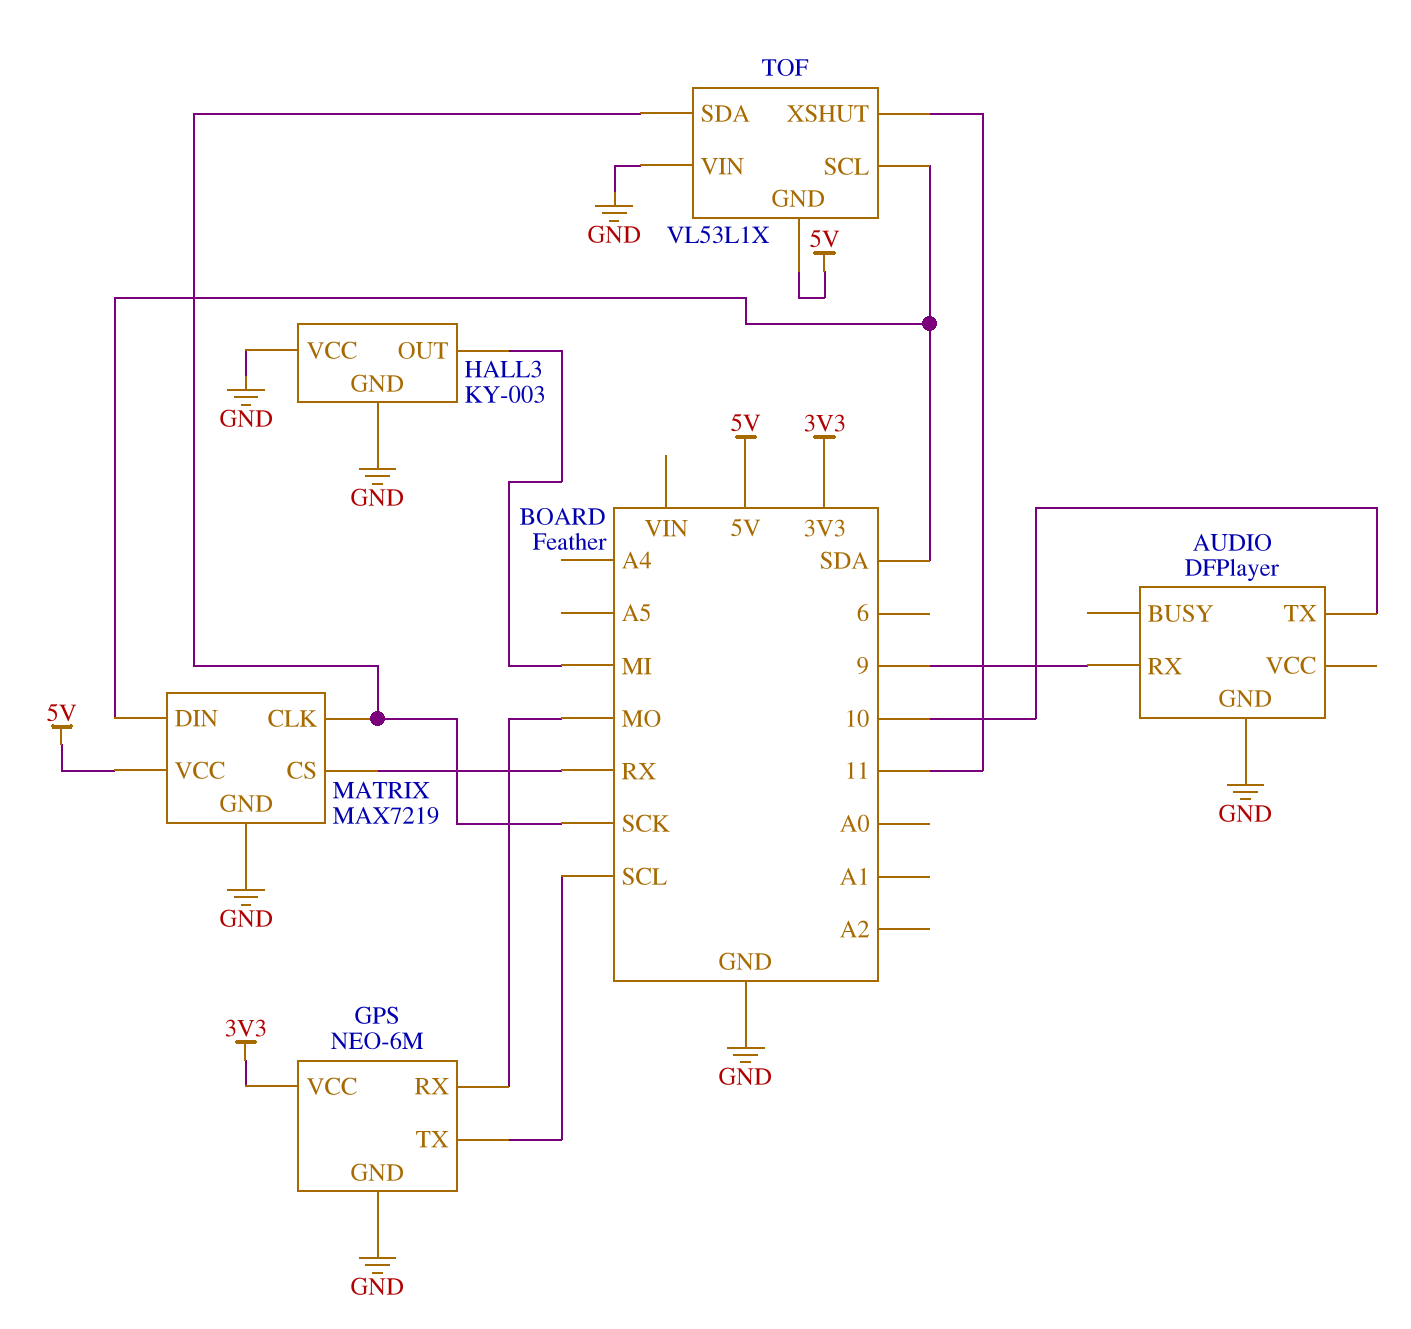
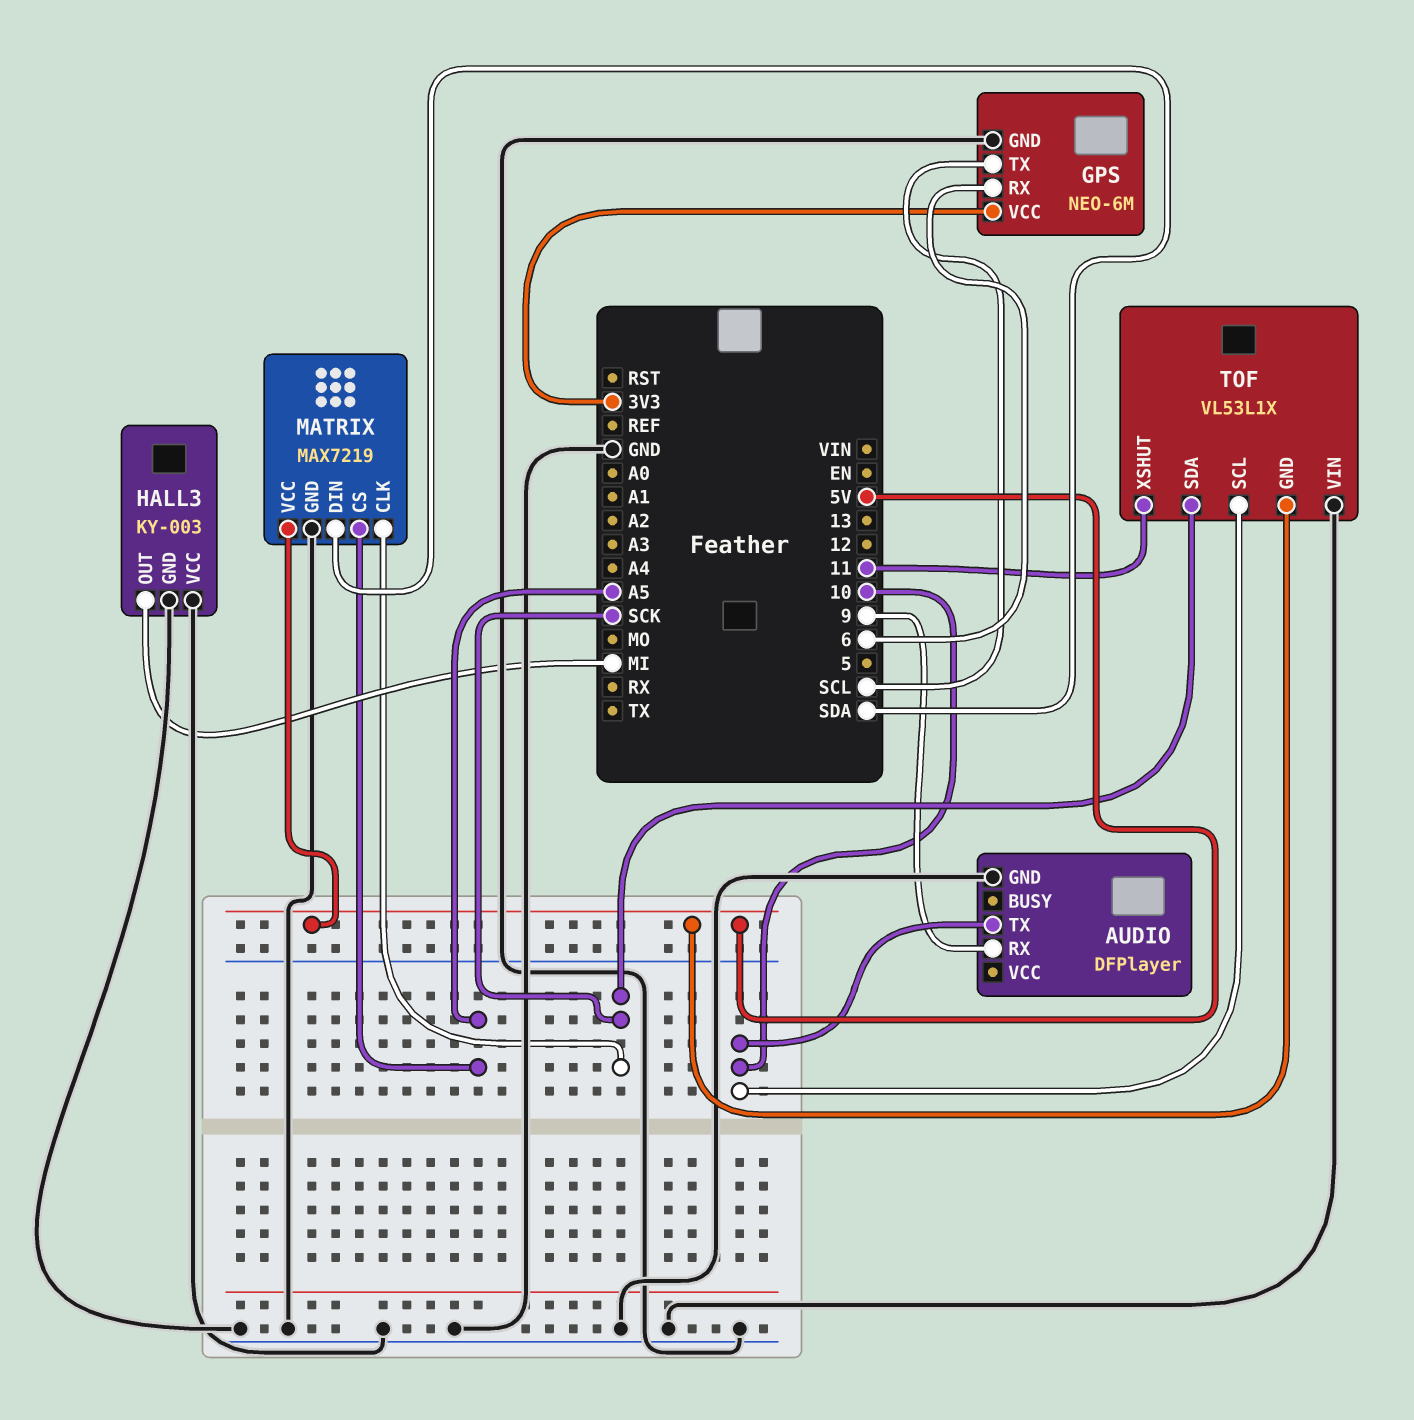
GPS pin RX: MO -> 6
MATRIX pin CS: RX -> A5
TOF pin SCL: SDA -> 10

